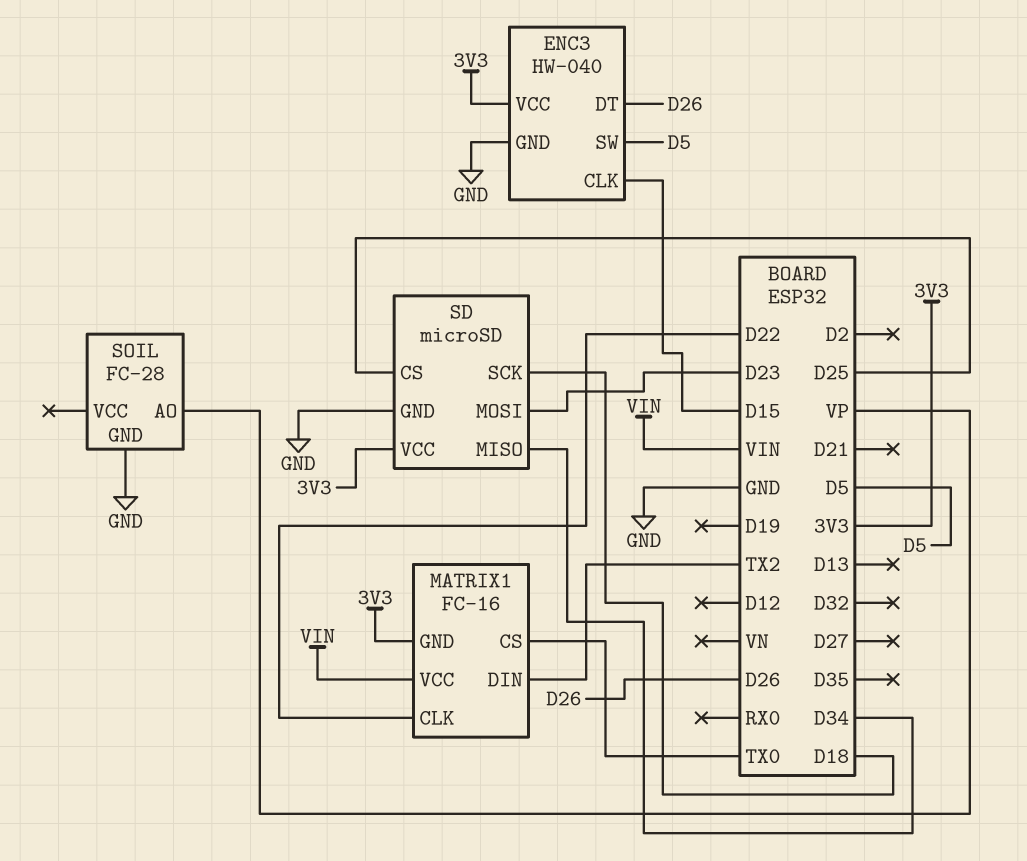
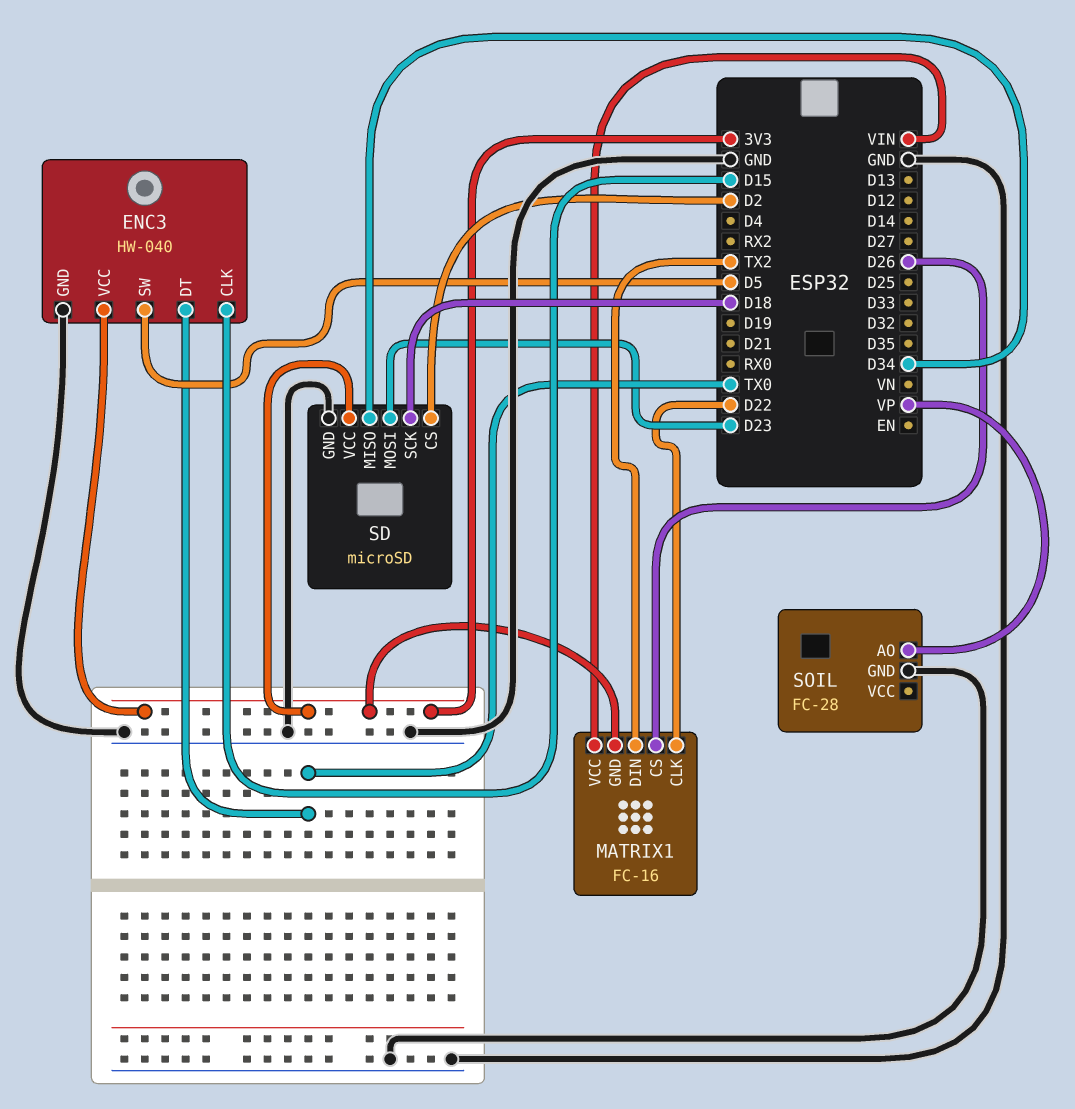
ENC3 pin DT: D26 -> TX0
MATRIX1 pin CS: TX0 -> D26
SD pin CS: D25 -> D2

